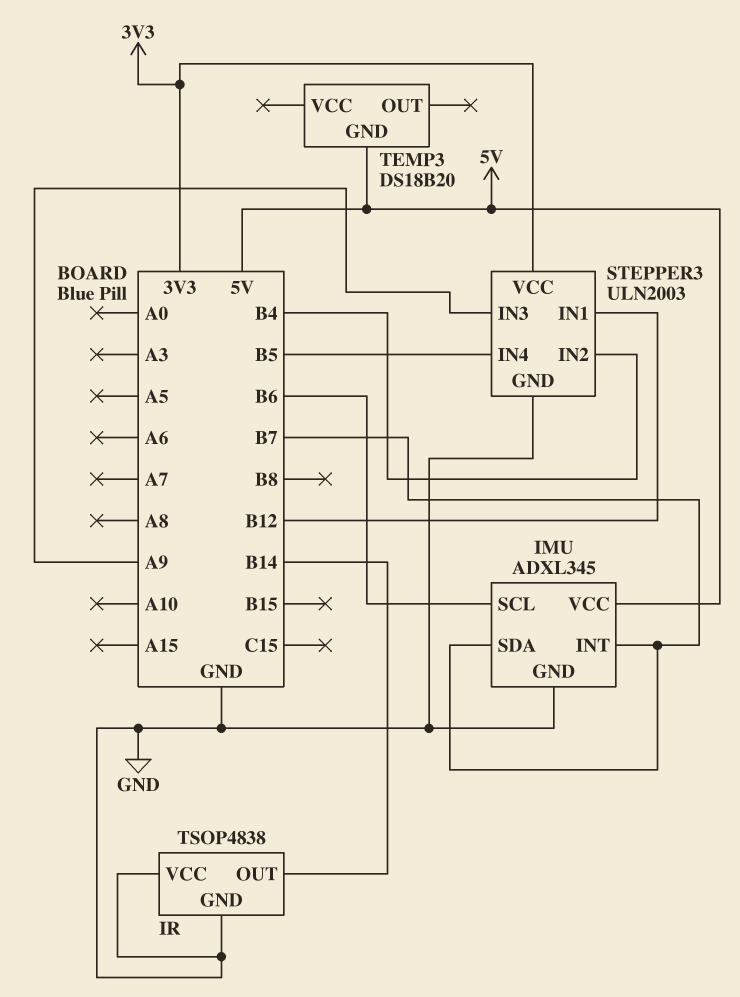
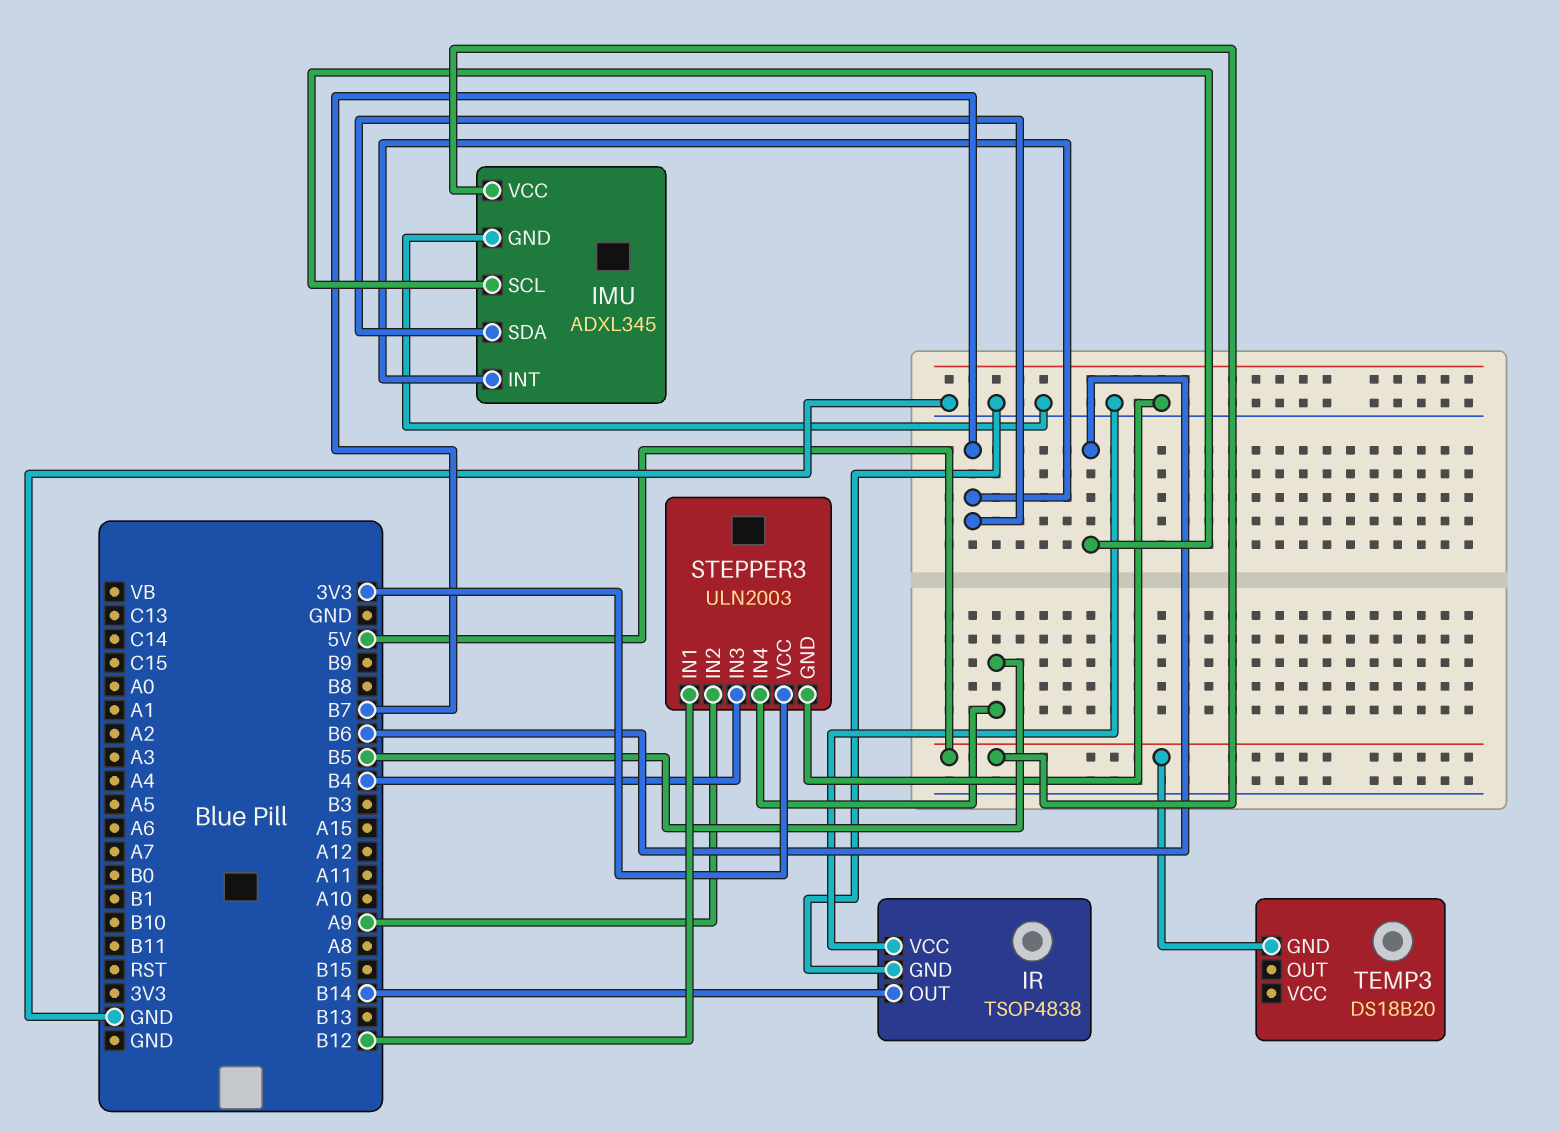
STEPPER3 pin IN2: B4 -> A9
STEPPER3 pin IN3: A9 -> B4

